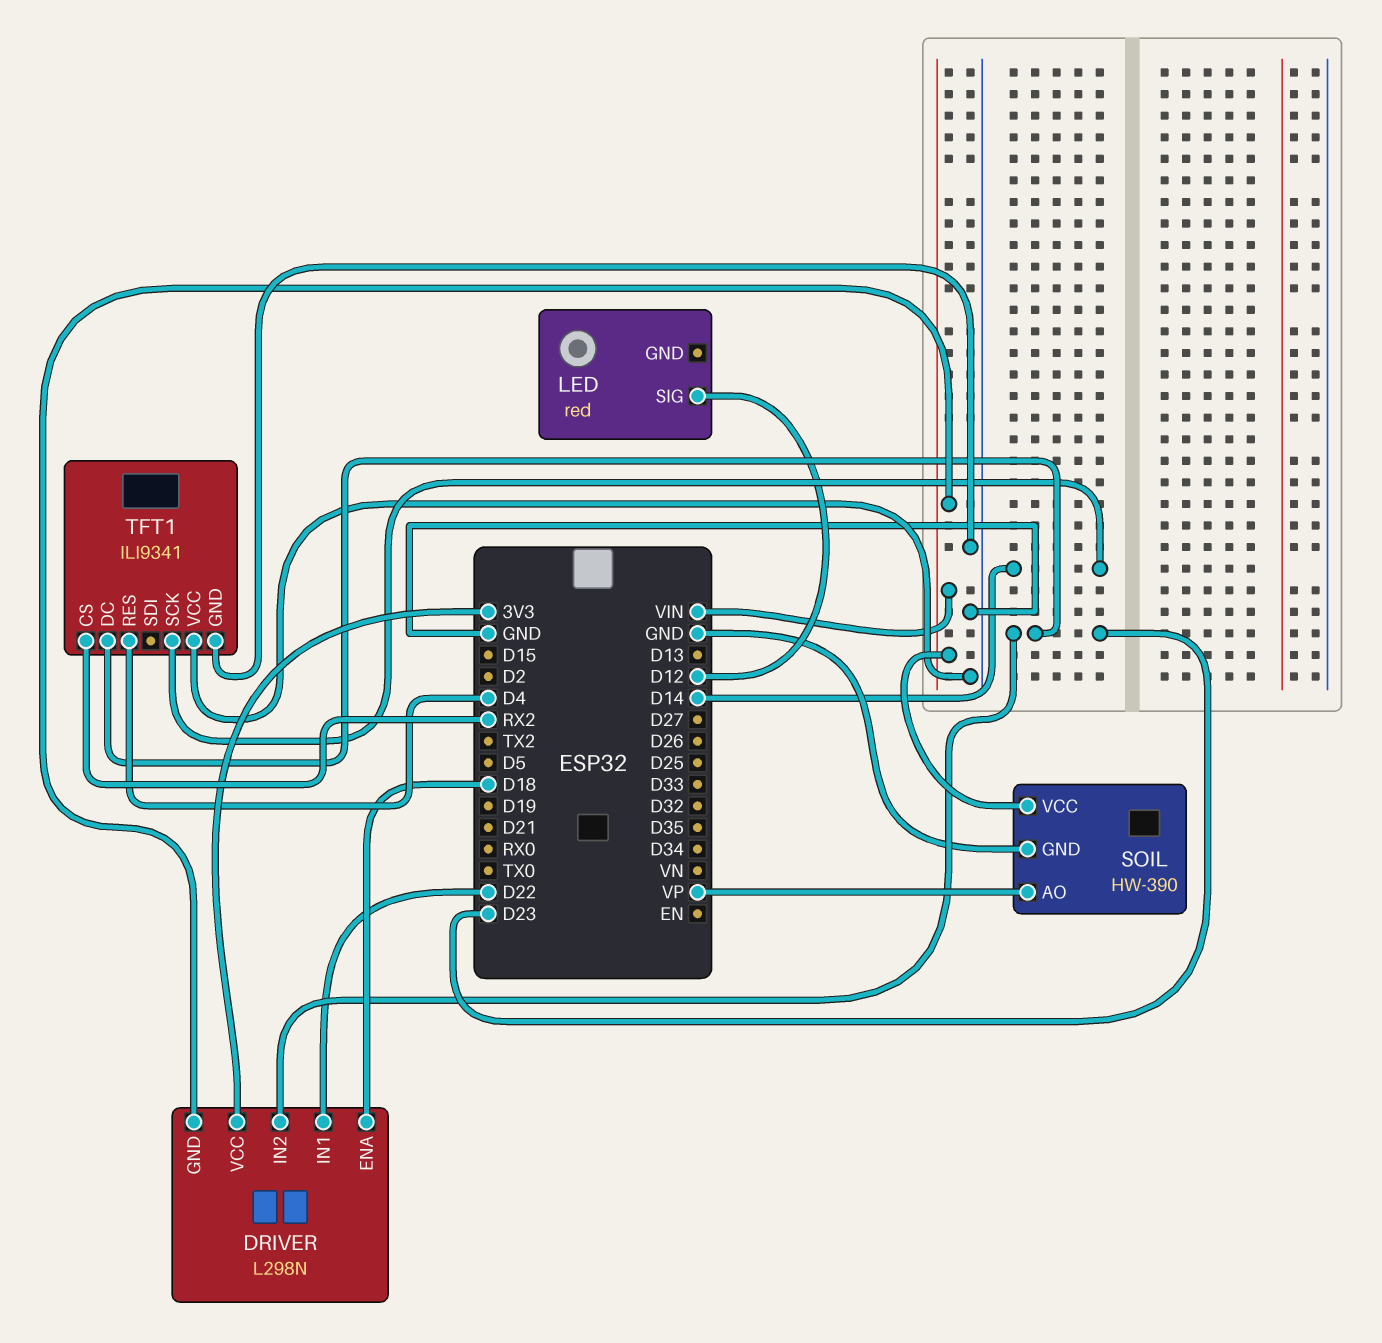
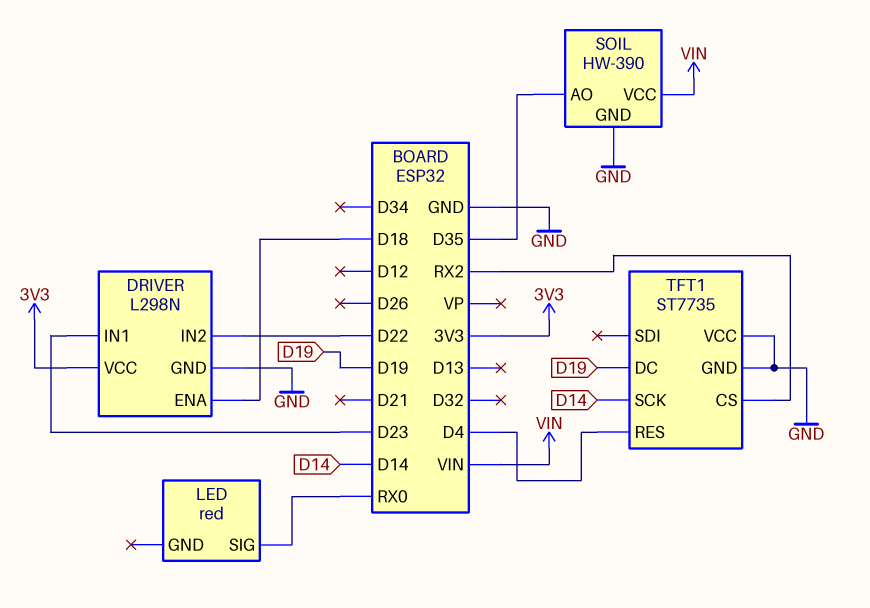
DRIVER pin GND: VIN -> GND
DRIVER pin IN1: D22 -> D23
DRIVER pin IN2: D23 -> D22
LED pin SIG: D12 -> RX0
SOIL pin AO: VP -> D35
TFT1: ILI9341 -> ST7735
TFT1 pin DC: D23 -> D19

